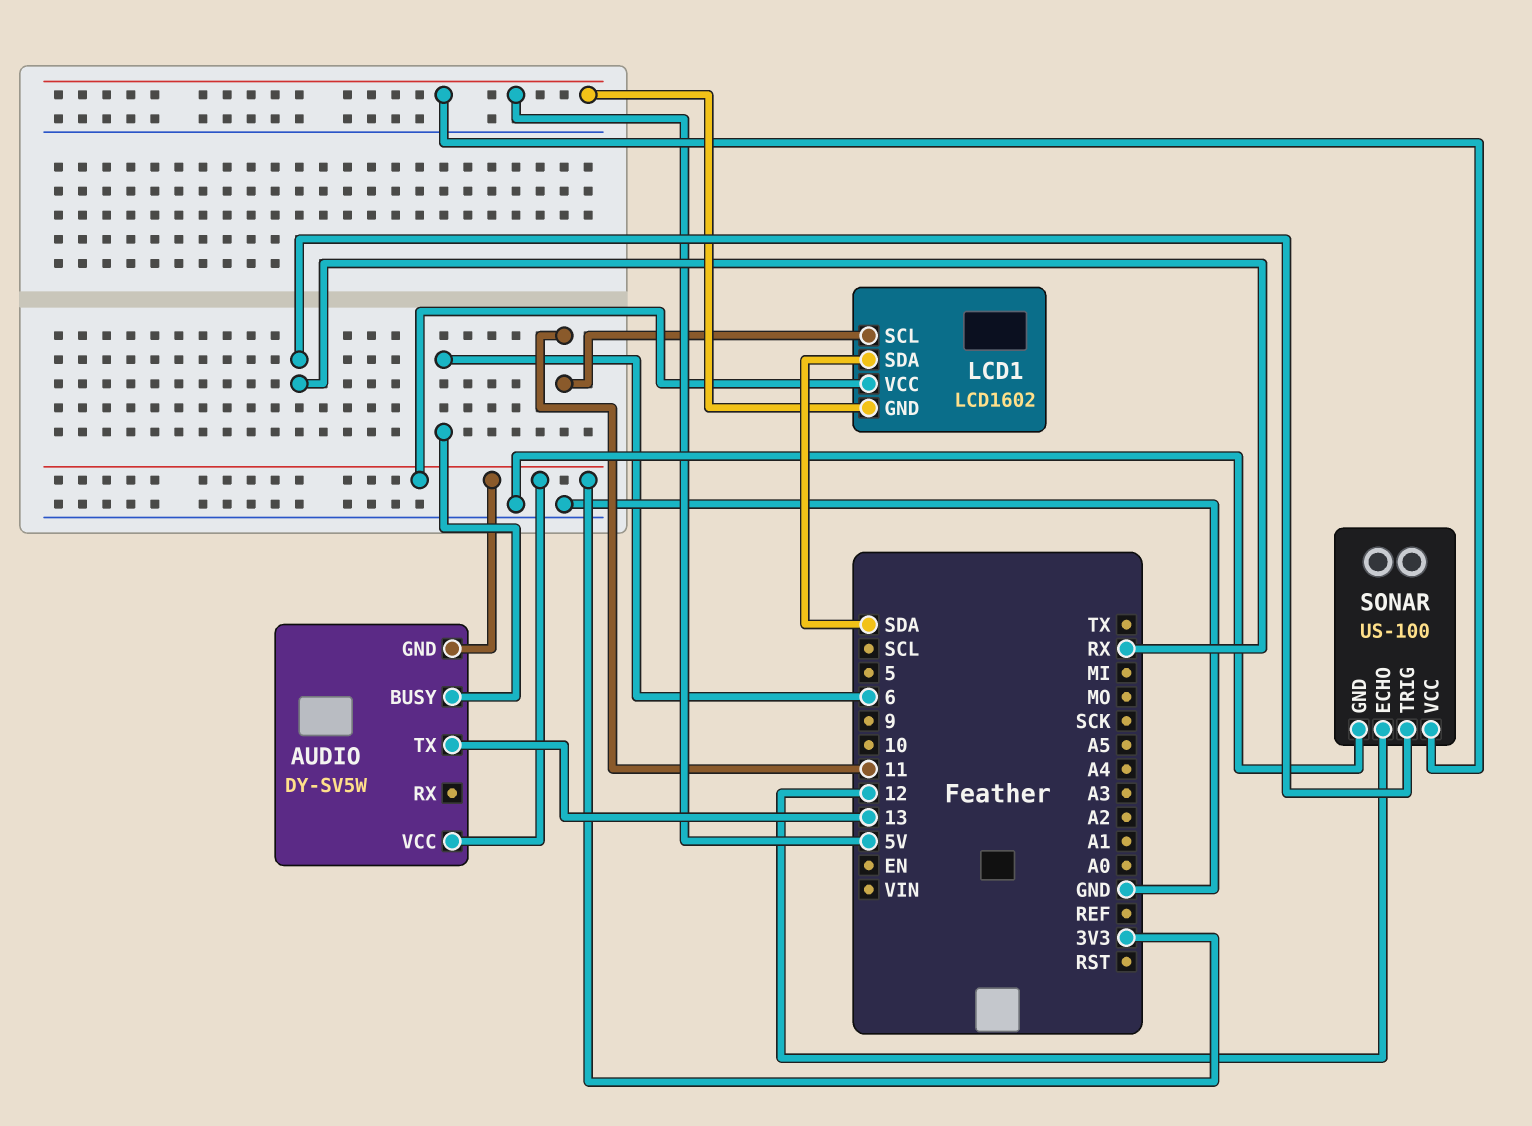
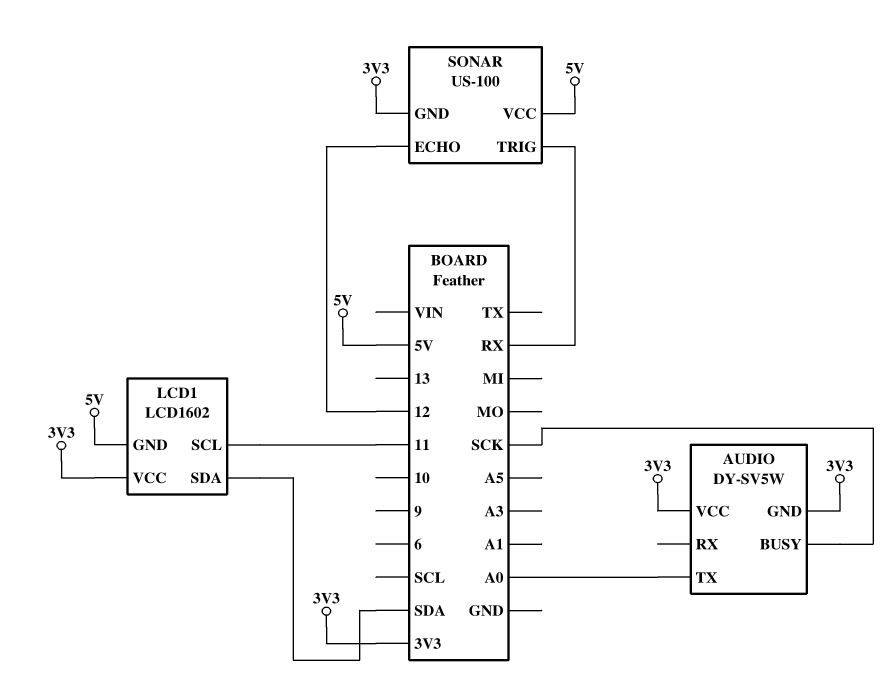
AUDIO pin BUSY: 6 -> SCK
AUDIO pin TX: 13 -> A0
SONAR pin GND: GND -> 3V3

